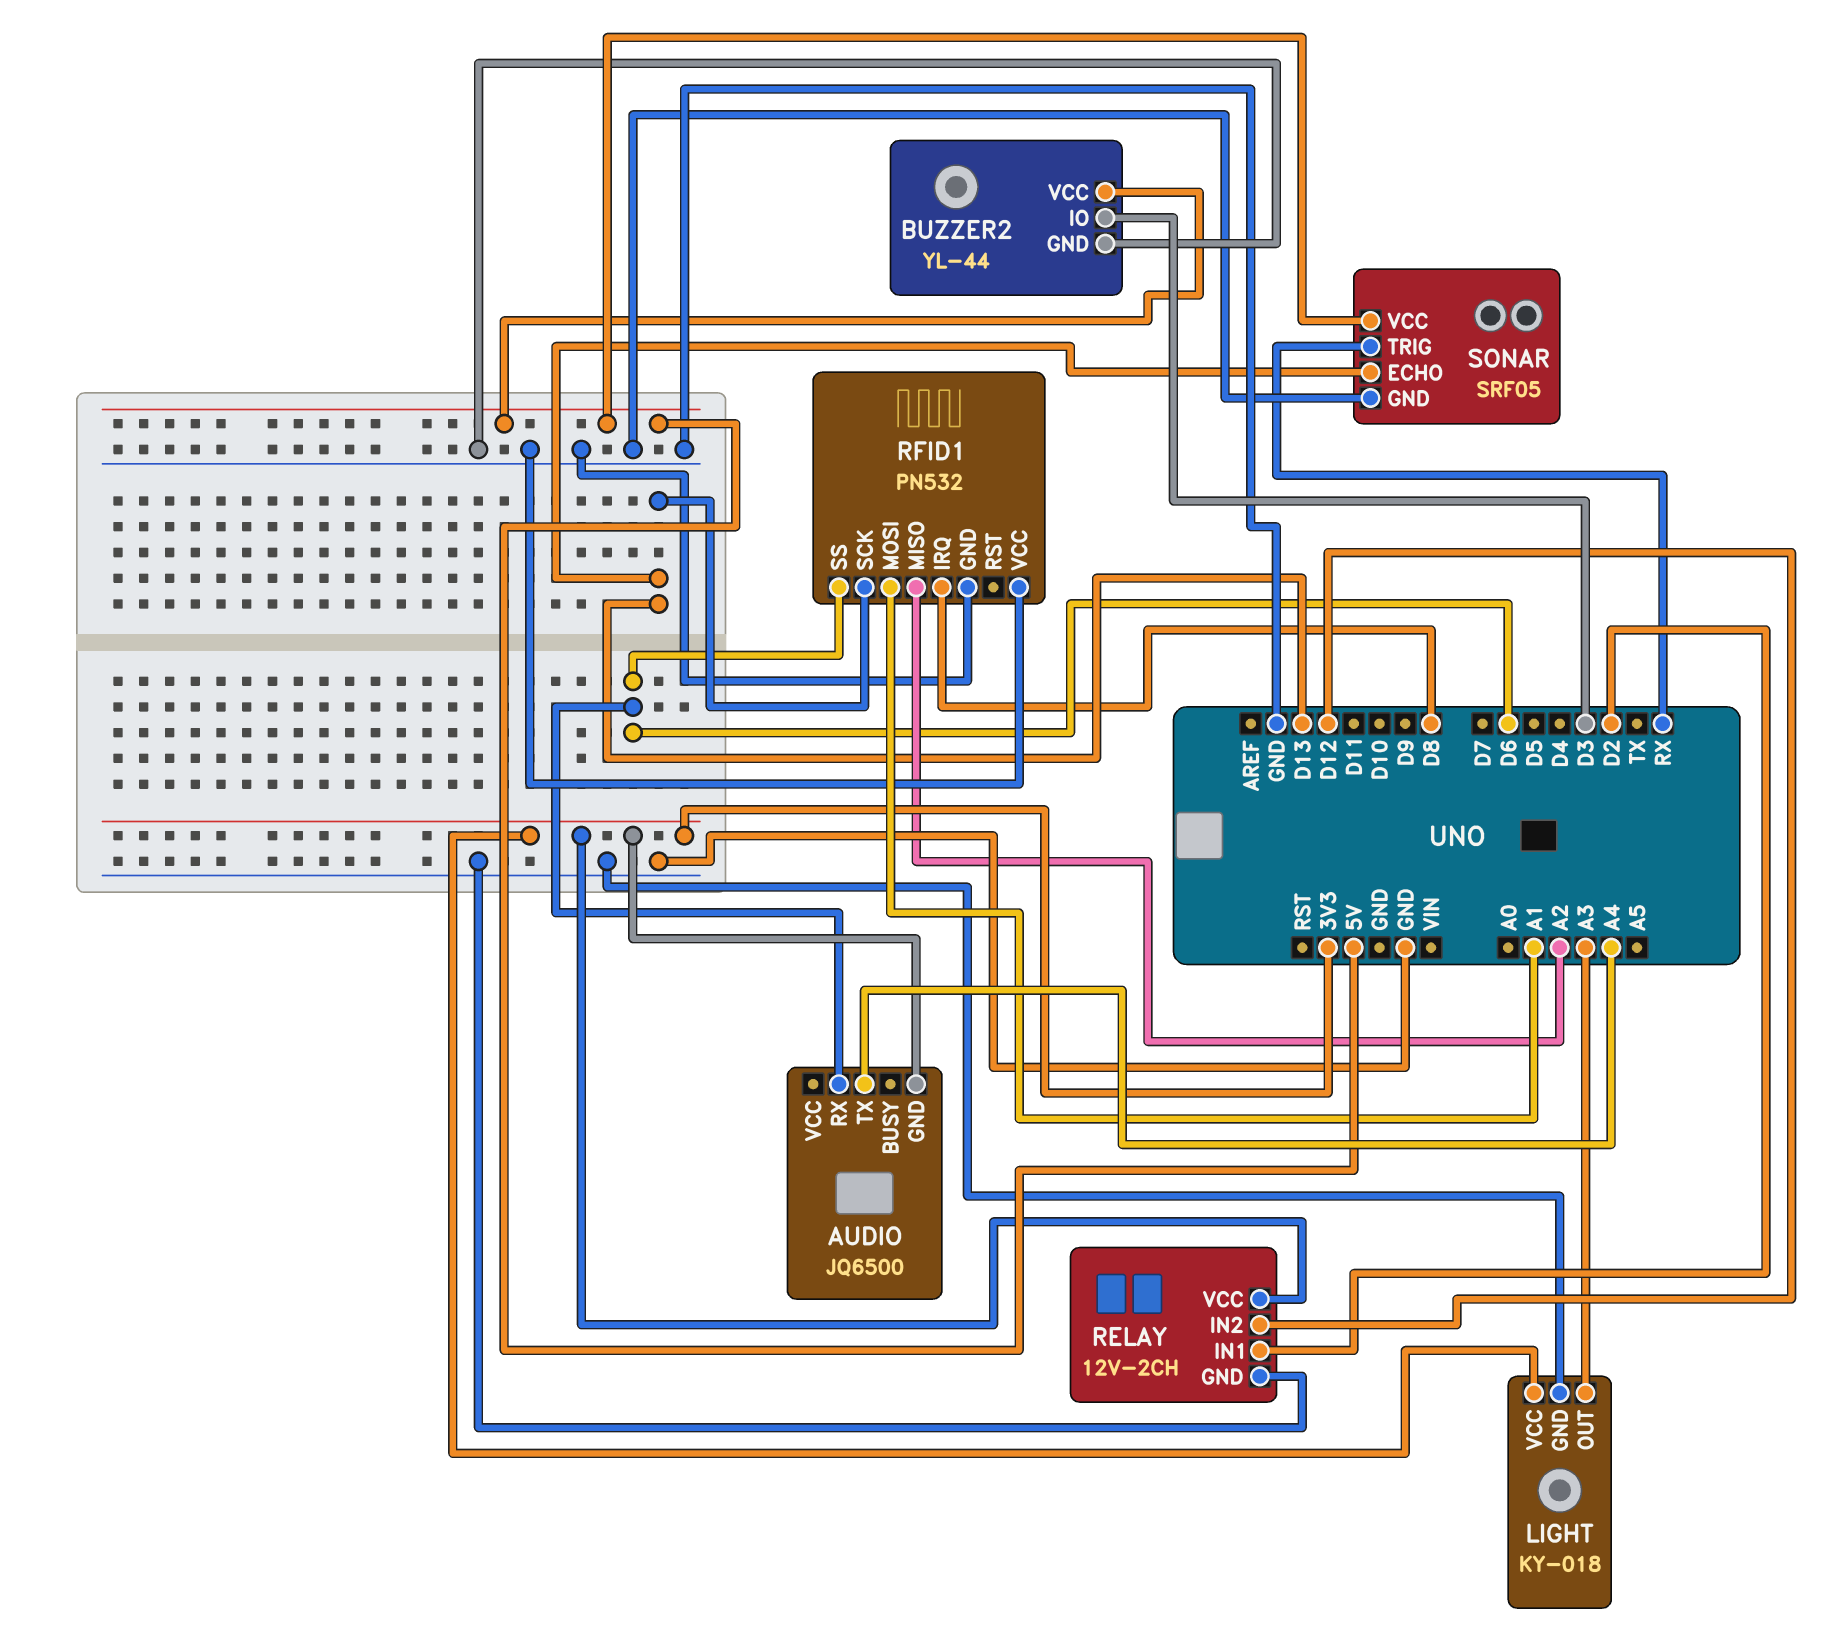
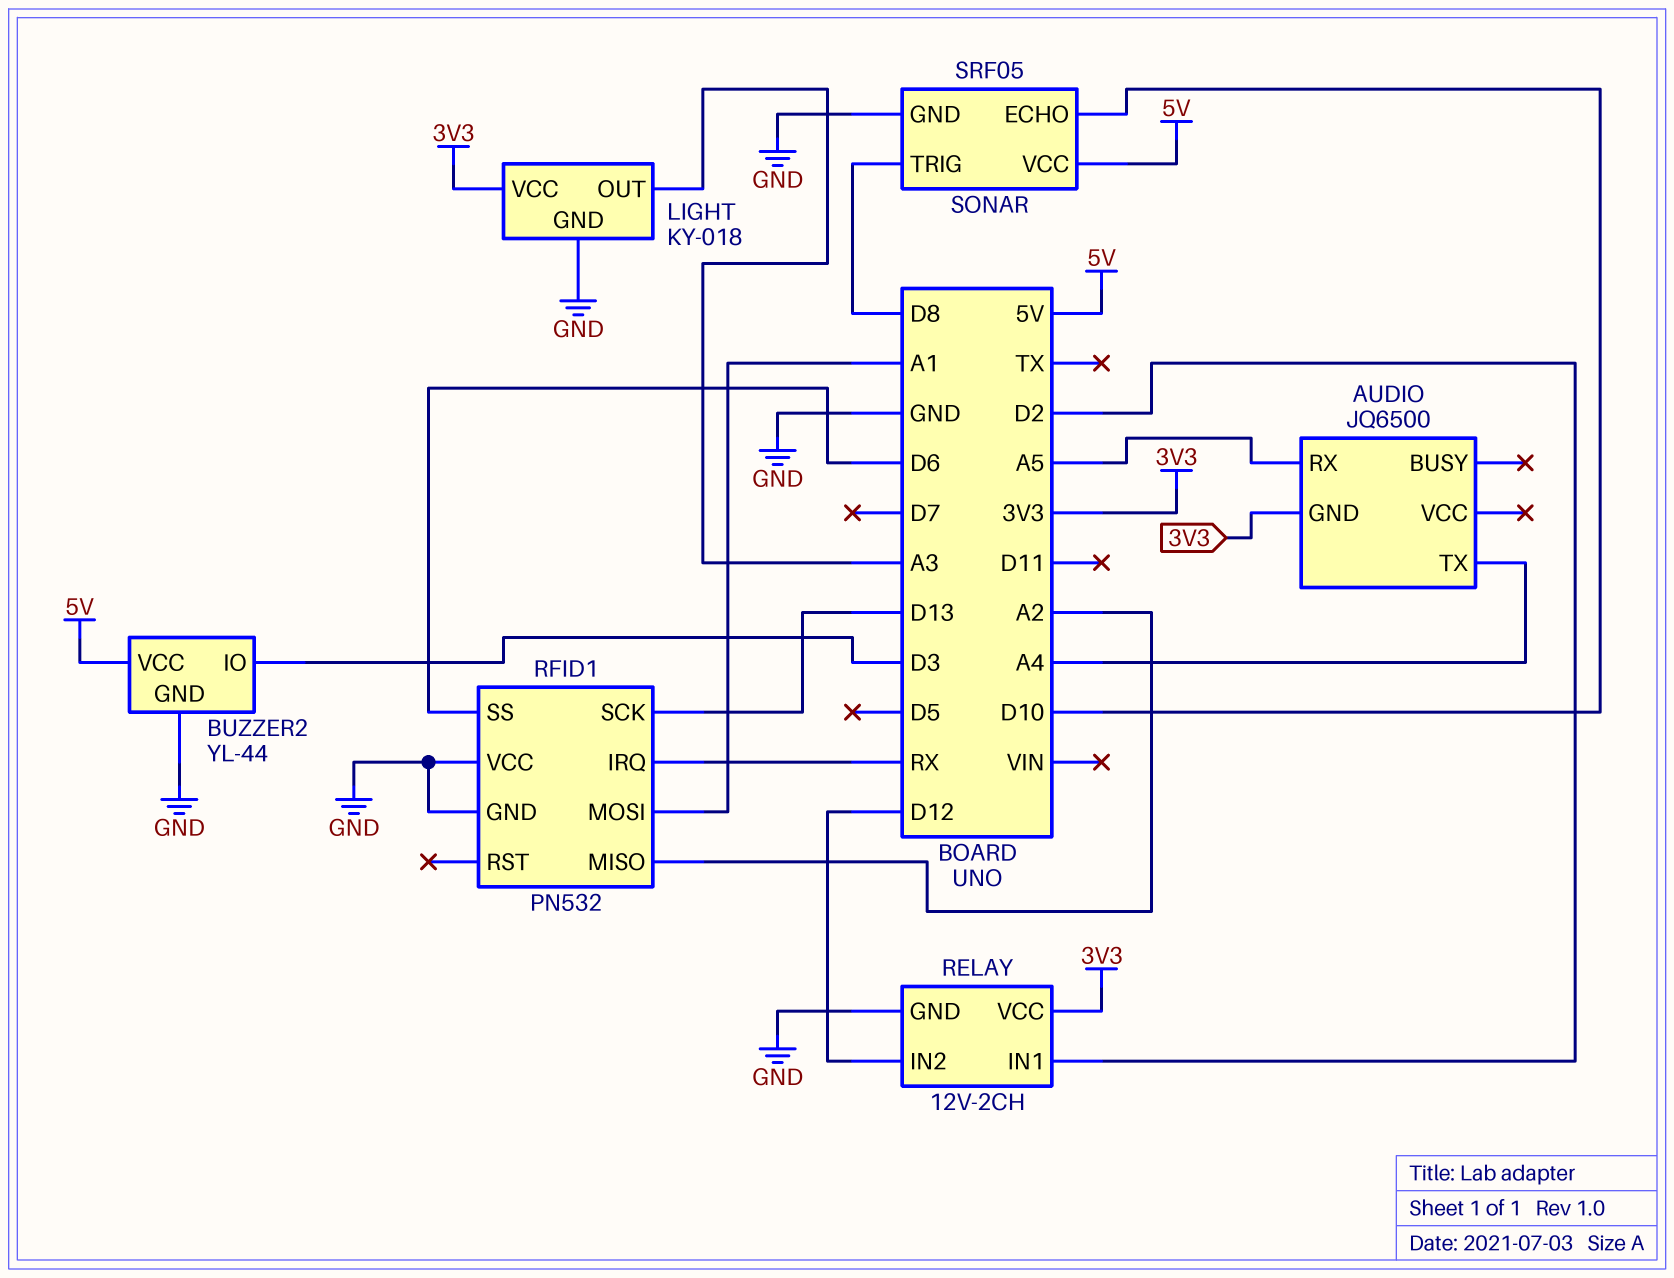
AUDIO pin RX: D6 -> A5
RFID1 pin IRQ: D8 -> RX
SONAR pin ECHO: D13 -> D10
SONAR pin TRIG: RX -> D8

